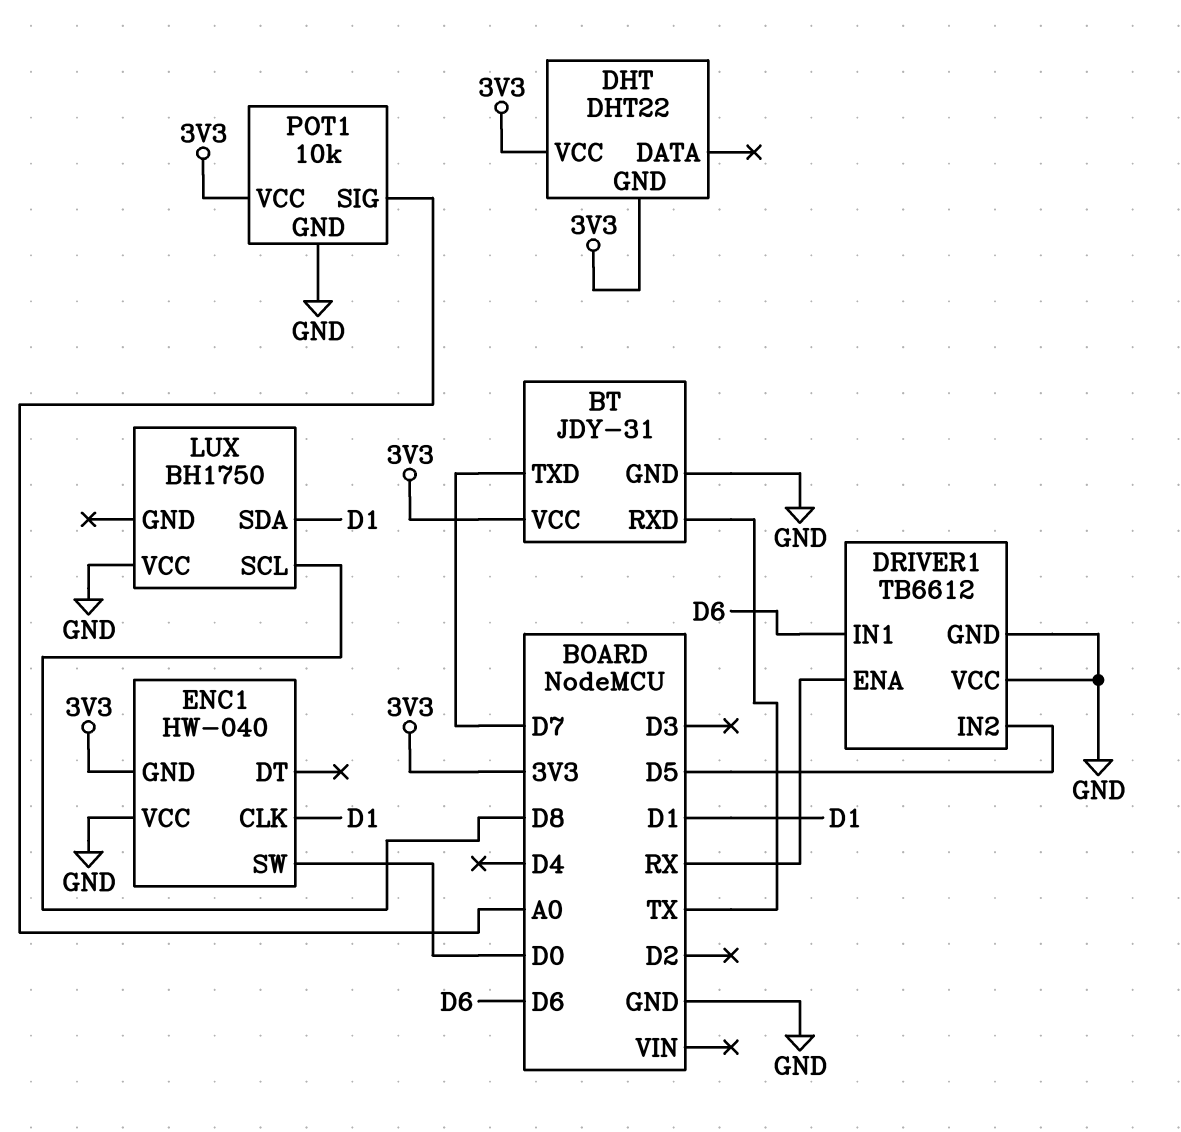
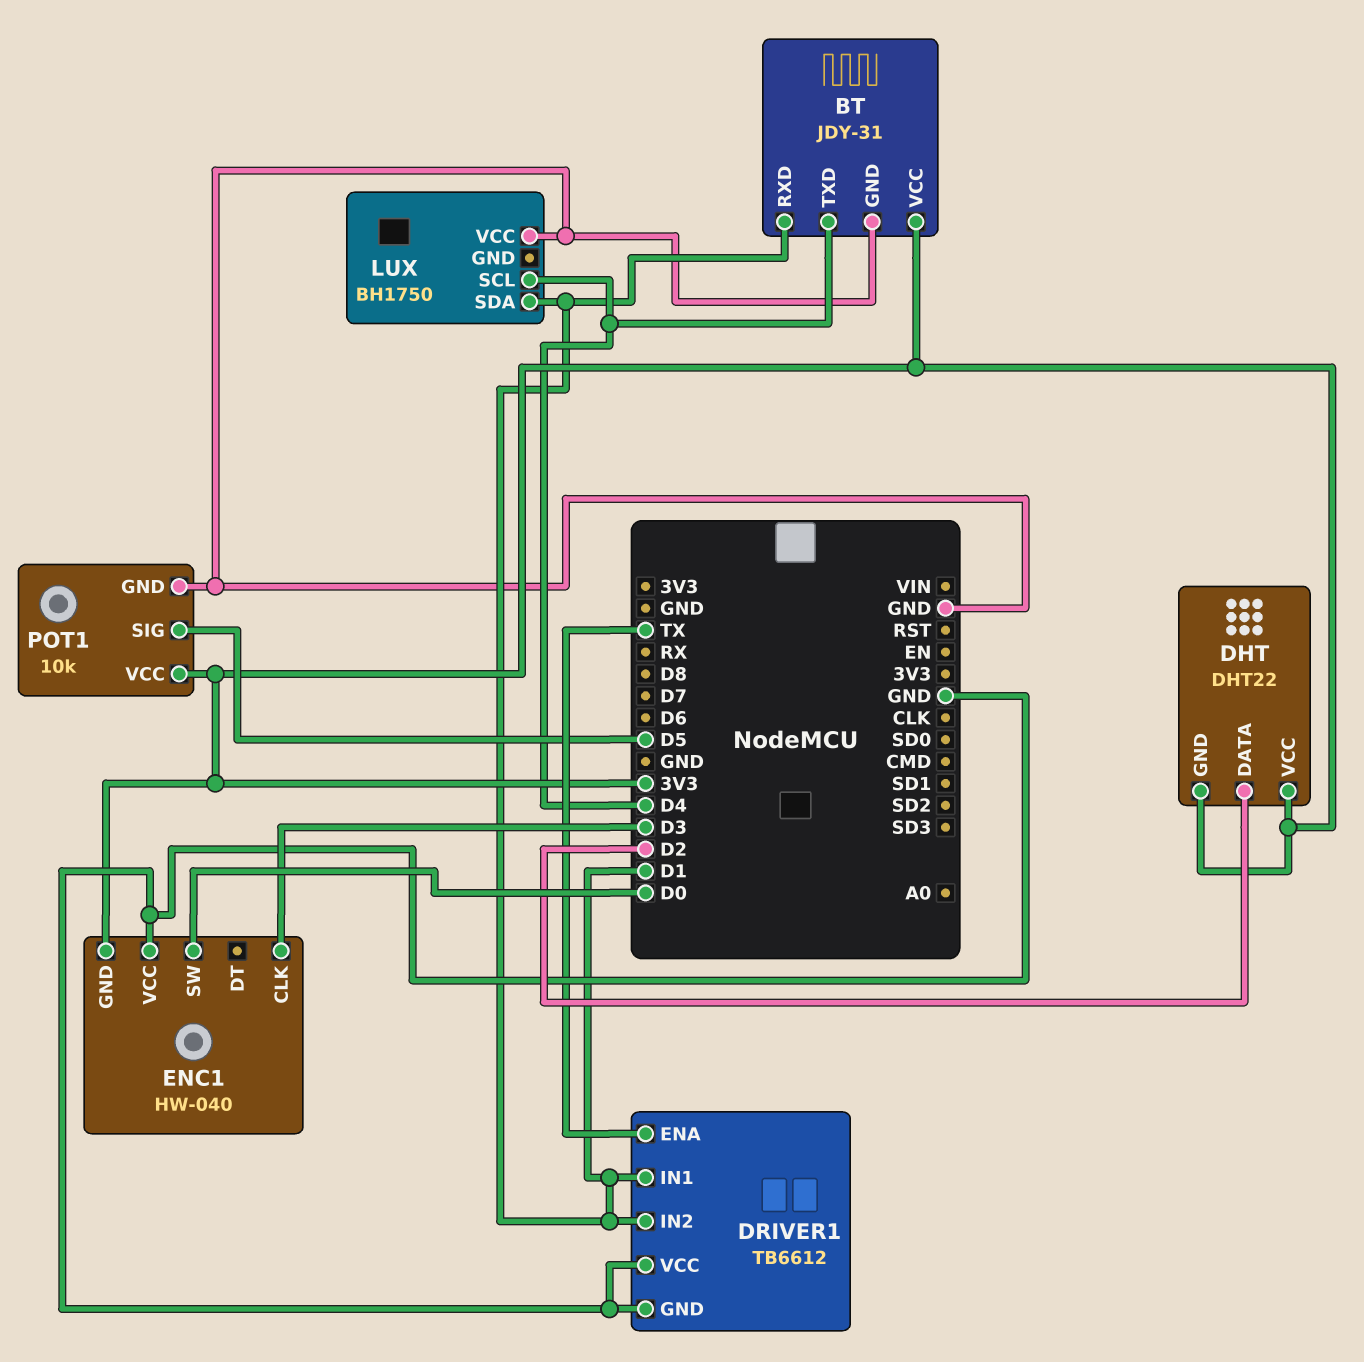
BT pin RXD: TX -> D1
BT pin TXD: D7 -> D4
DHT pin DATA: none -> D2
DRIVER1 pin ENA: RX -> TX
DRIVER1 pin IN1: D6 -> D1
DRIVER1 pin IN2: D5 -> D1
ENC1 pin CLK: D1 -> D3
LUX pin SCL: D8 -> D4
POT1 pin SIG: A0 -> D5

